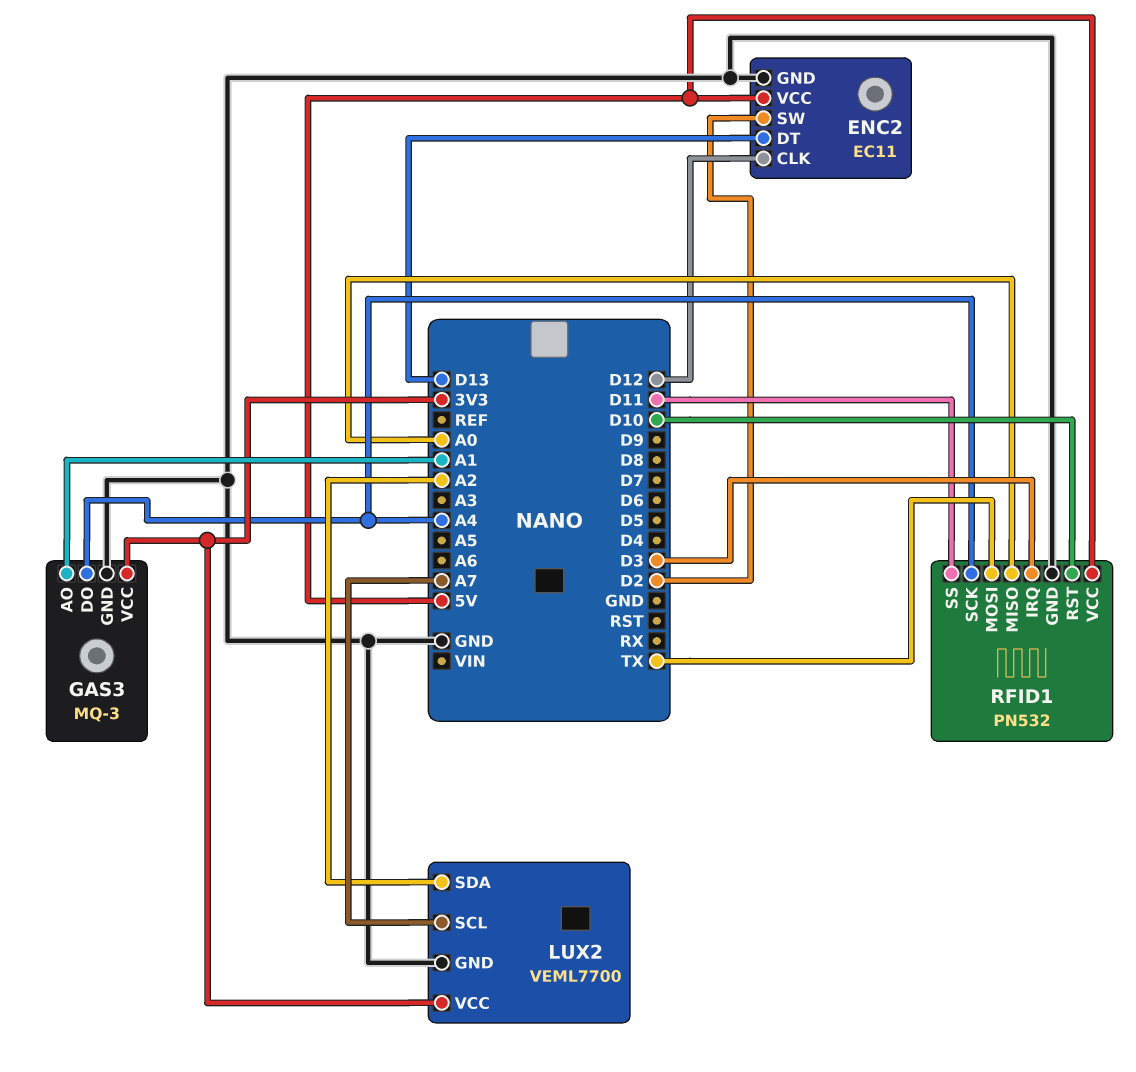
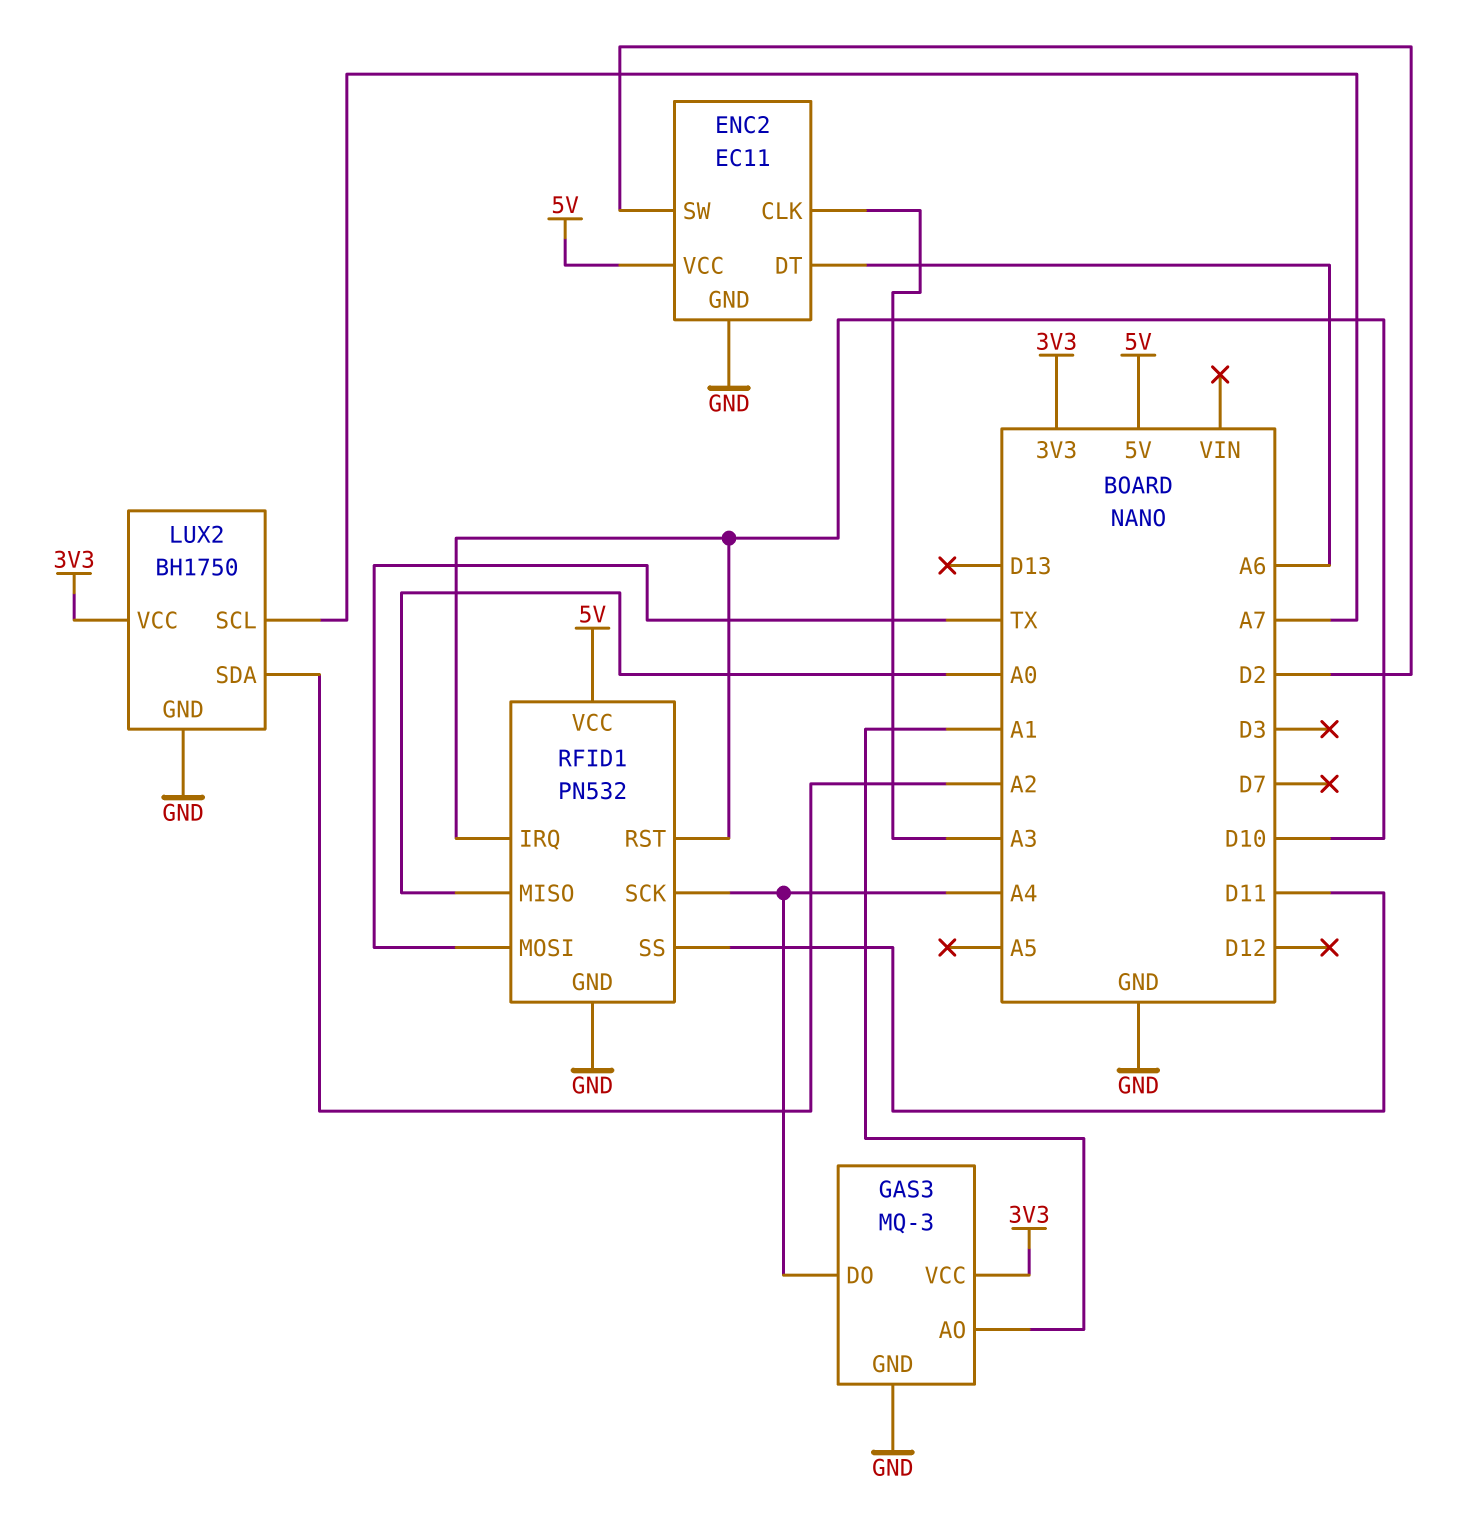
ENC2 pin CLK: D12 -> A3
ENC2 pin DT: D13 -> A6
LUX2: VEML7700 -> BH1750
RFID1 pin IRQ: D3 -> D10

